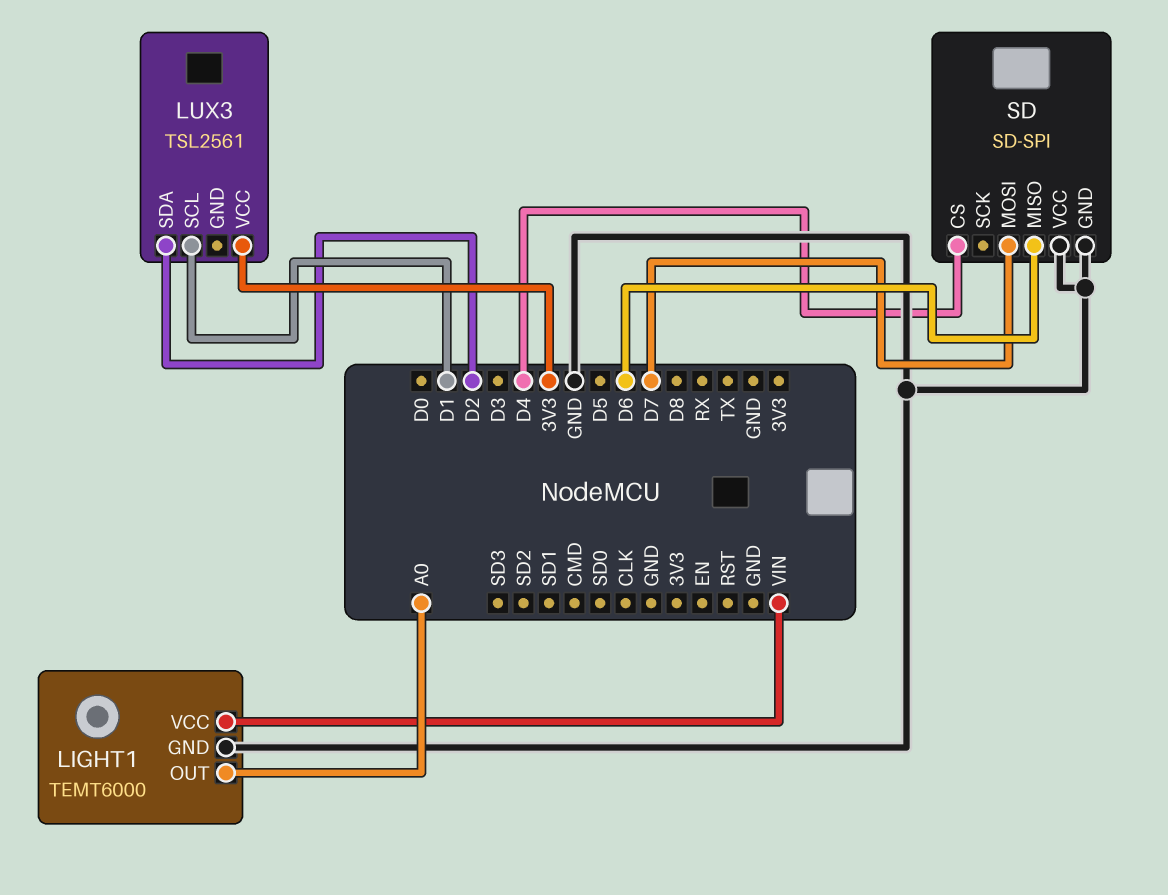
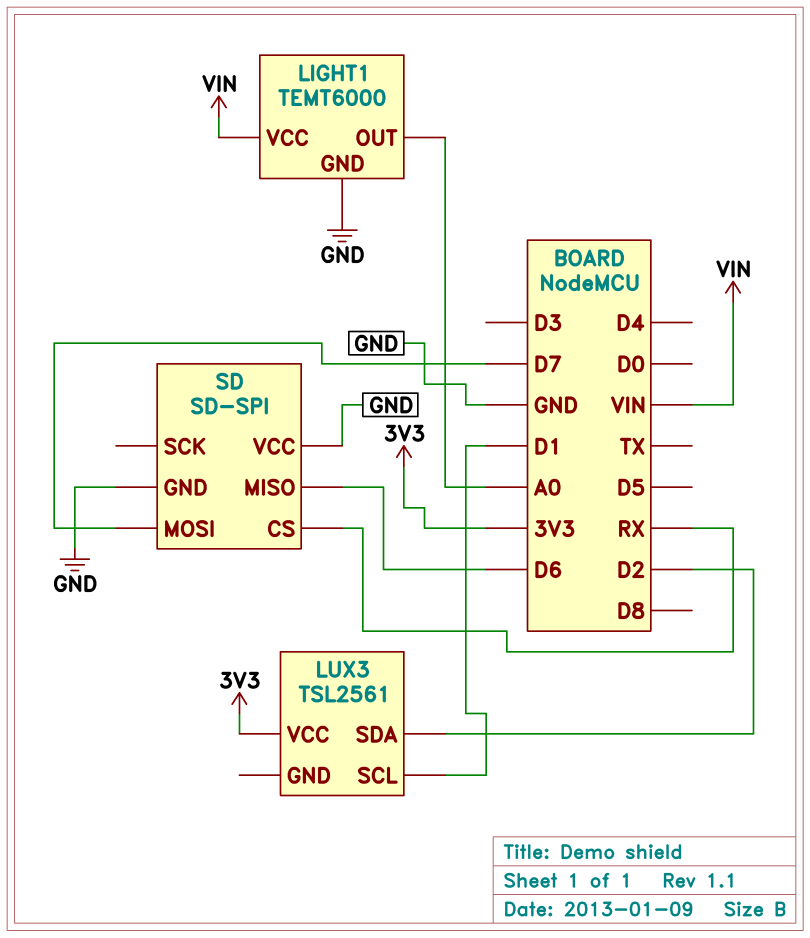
SD pin CS: D4 -> RX

